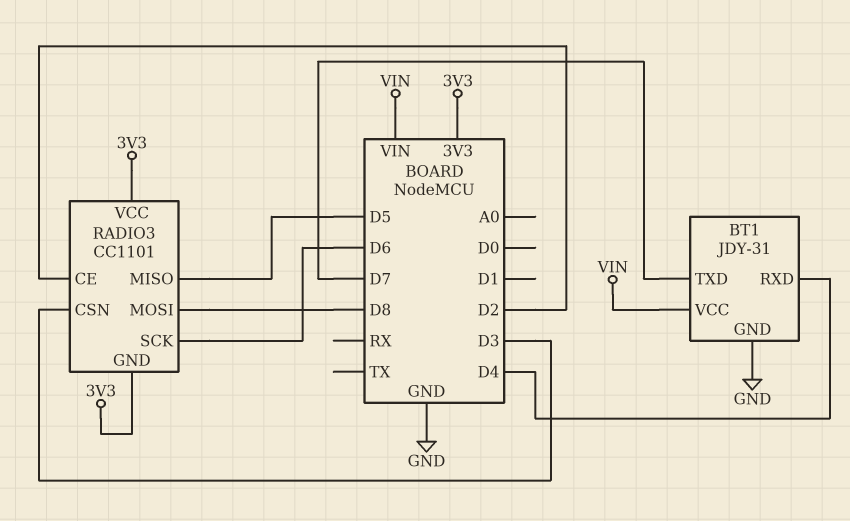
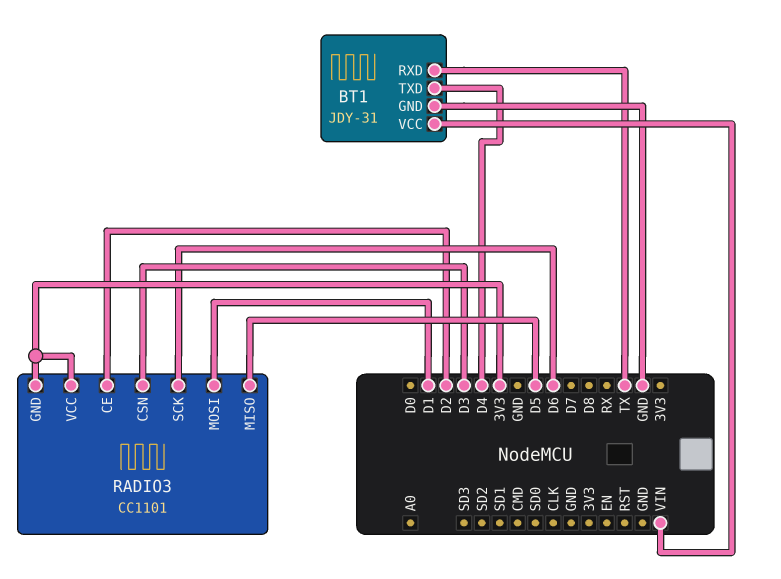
BT1 pin RXD: D4 -> TX
BT1 pin TXD: D7 -> D4
RADIO3 pin MOSI: D8 -> D1

